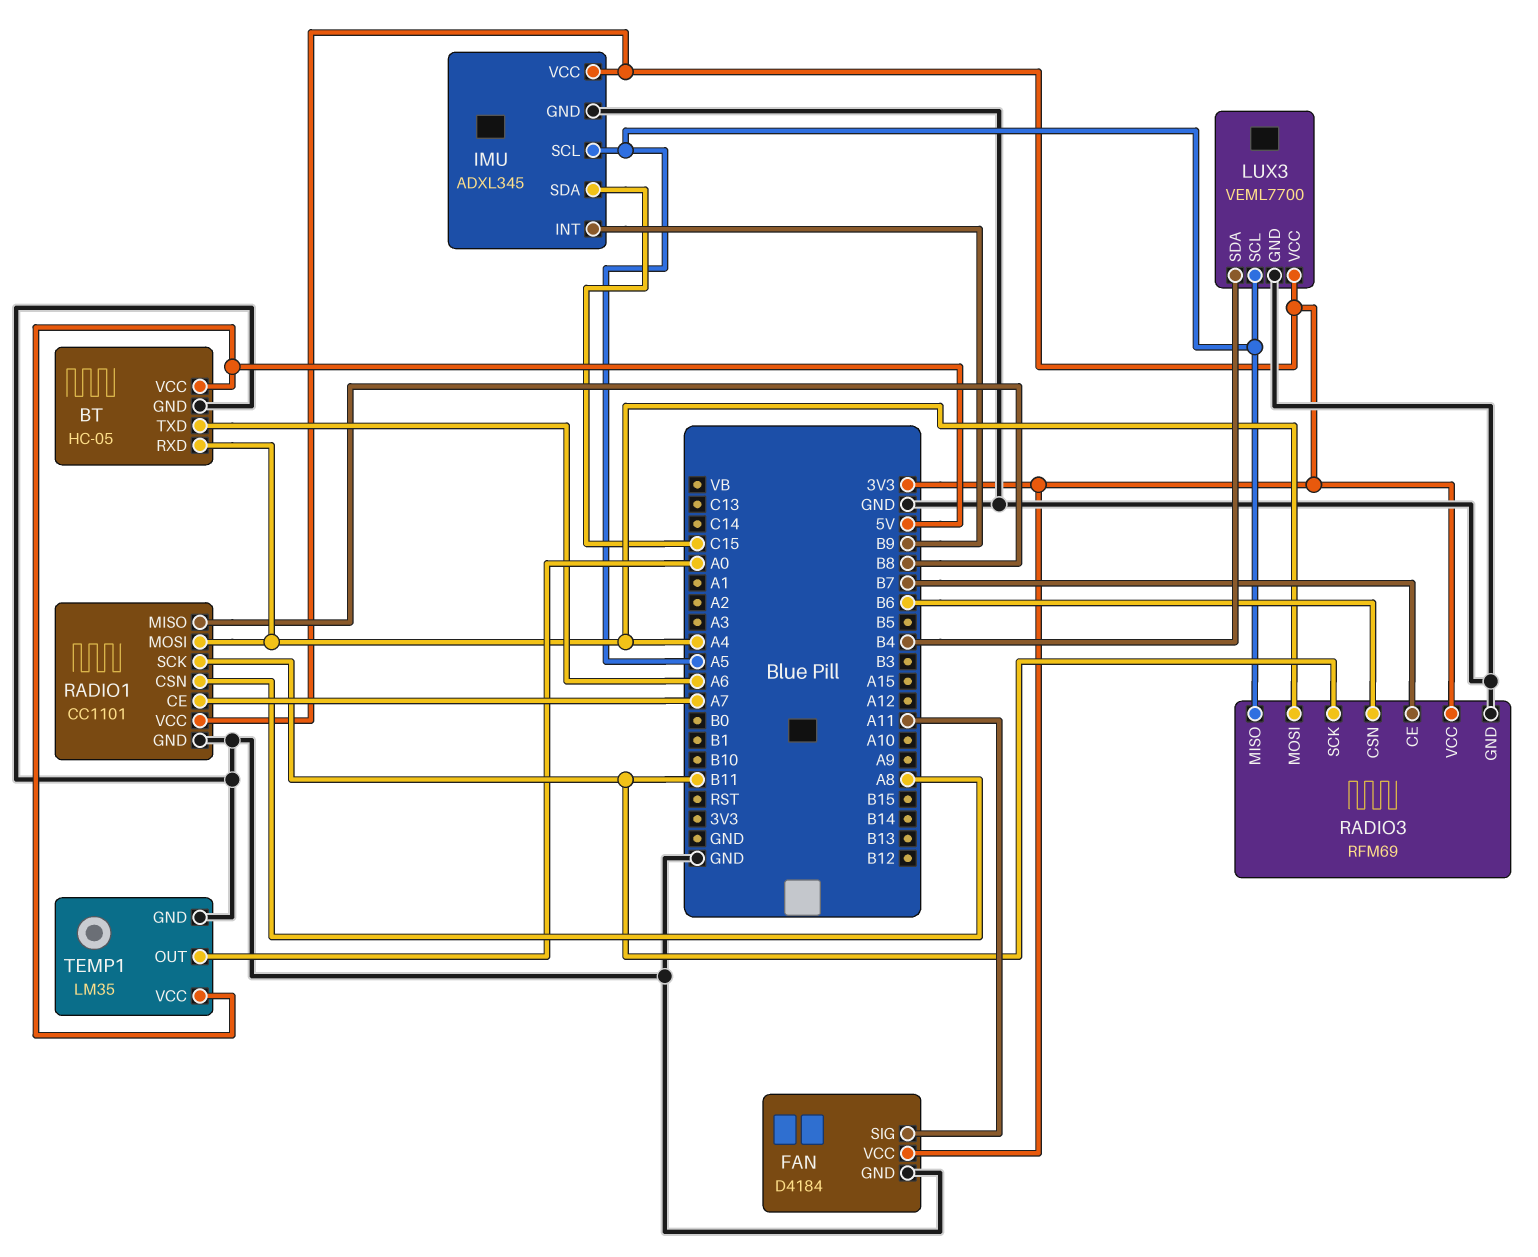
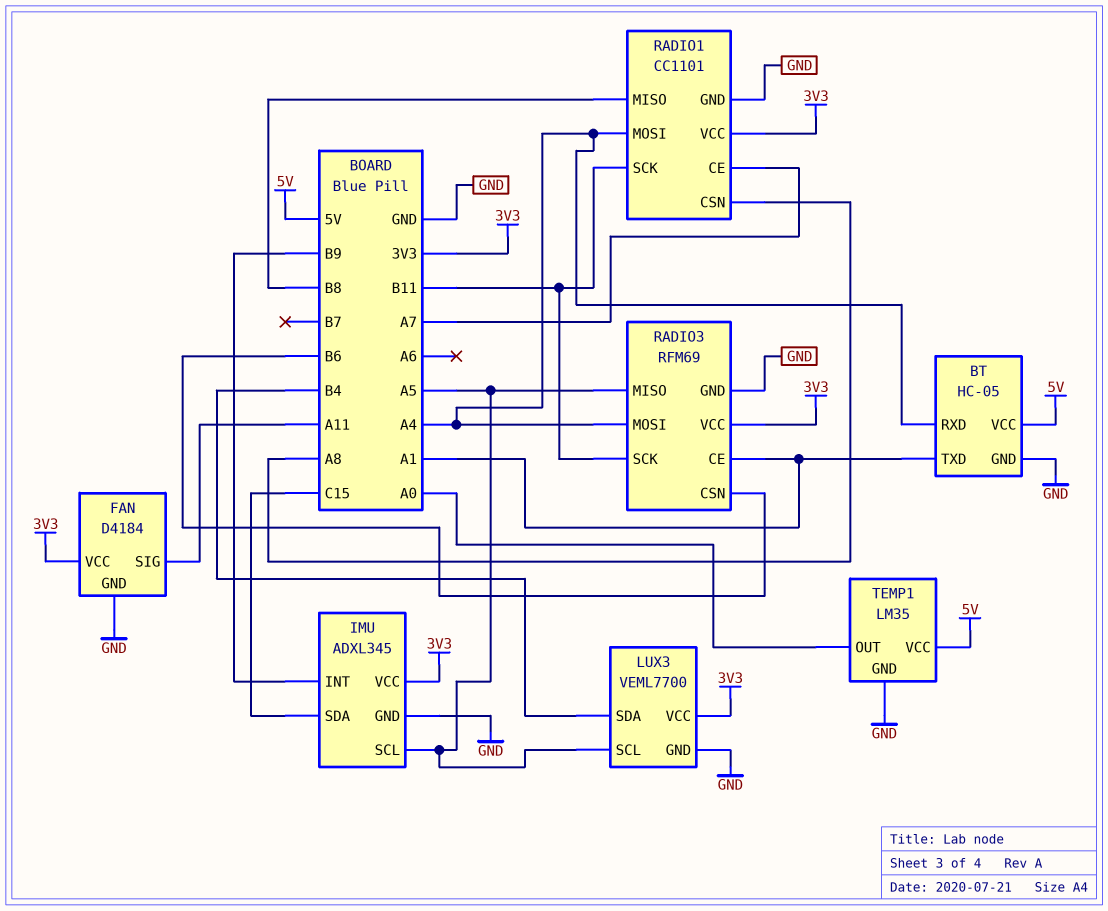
BT pin TXD: A6 -> A1
RADIO3 pin CE: B7 -> A1

